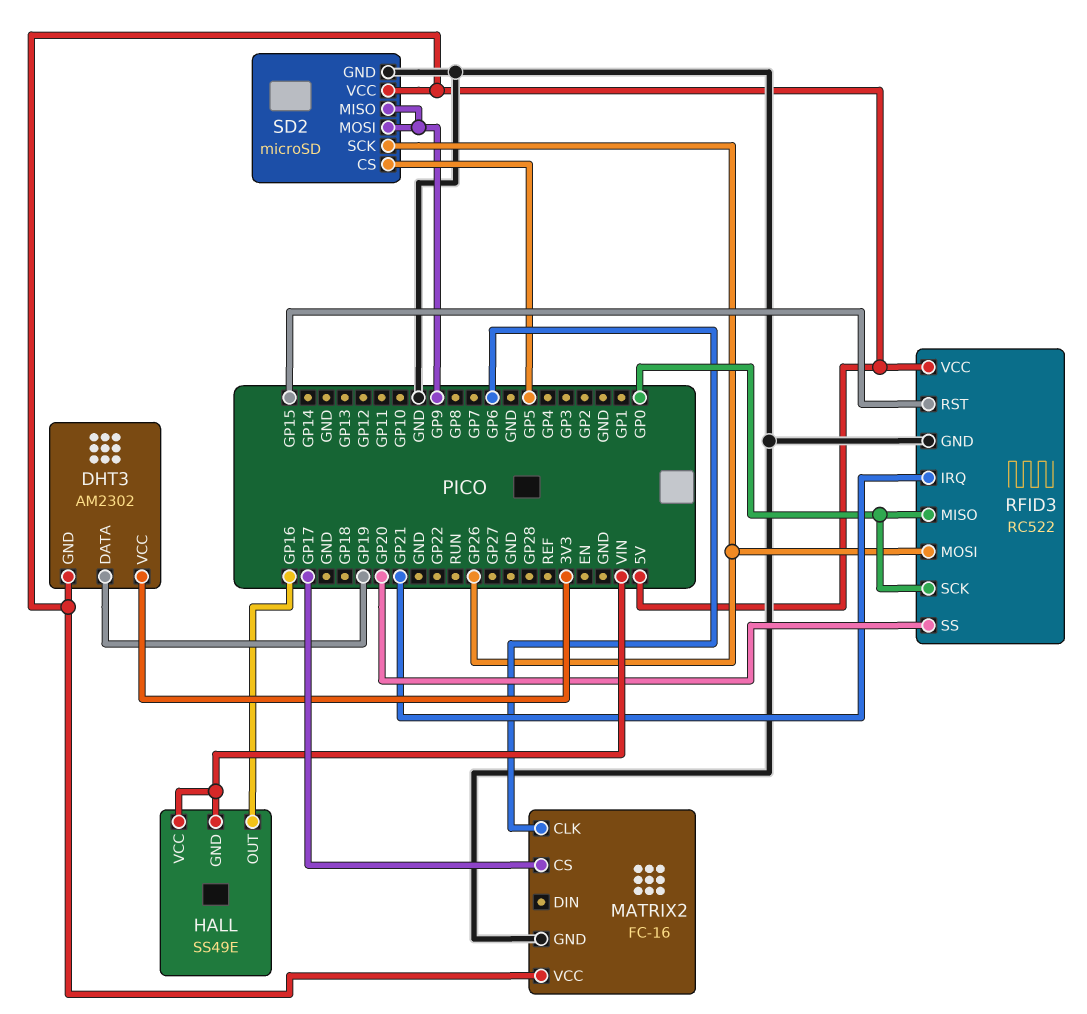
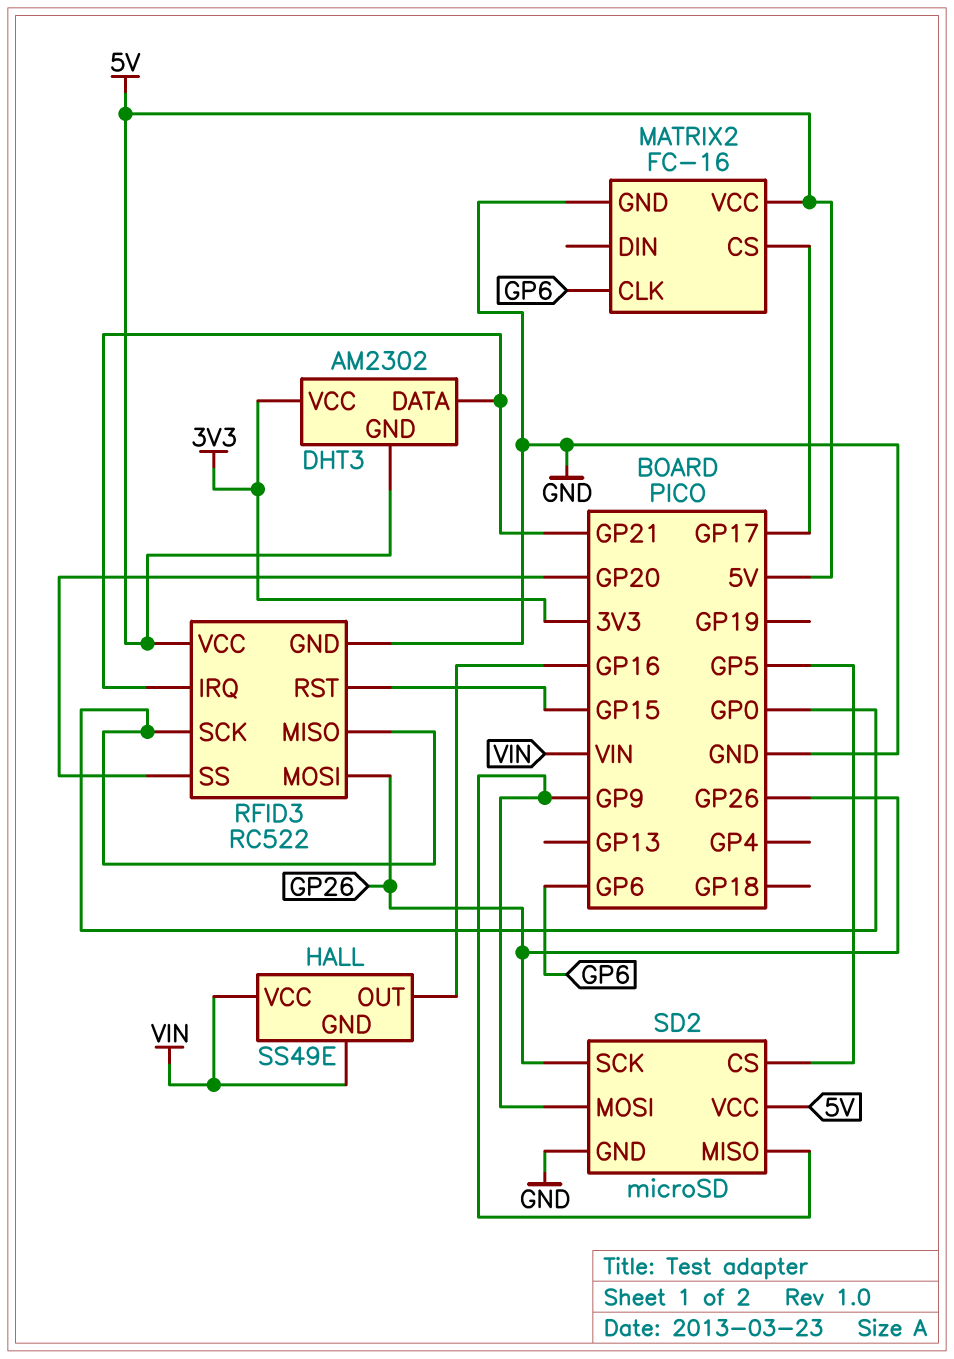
DHT3 pin DATA: GP19 -> GP21

